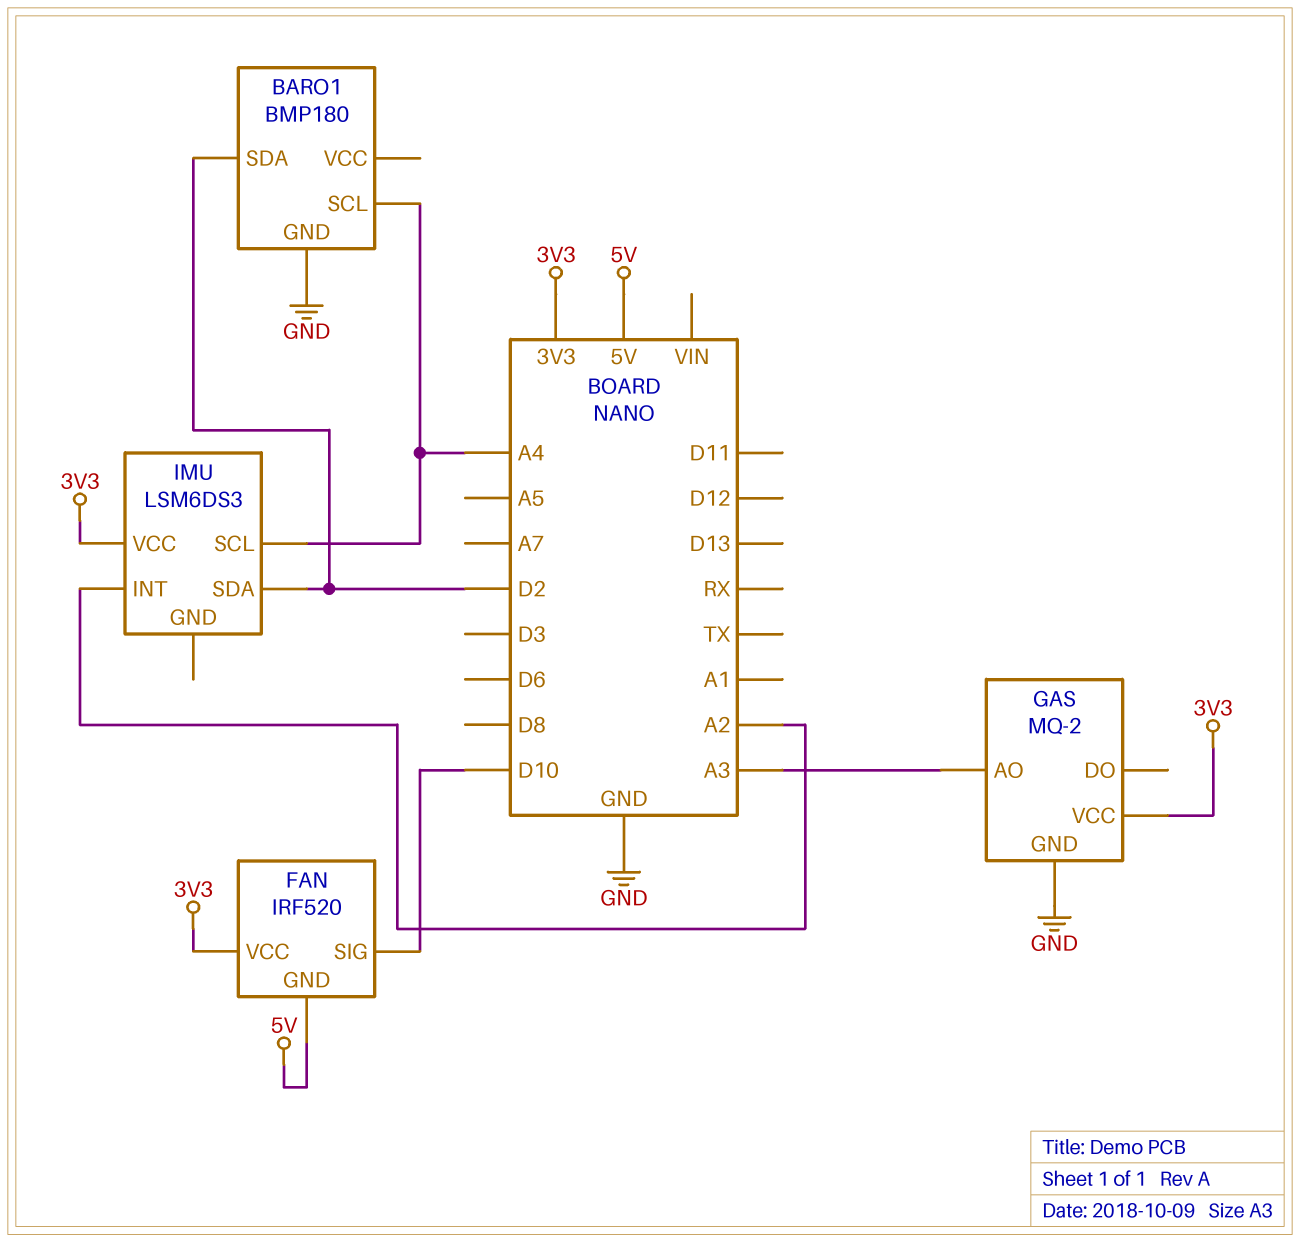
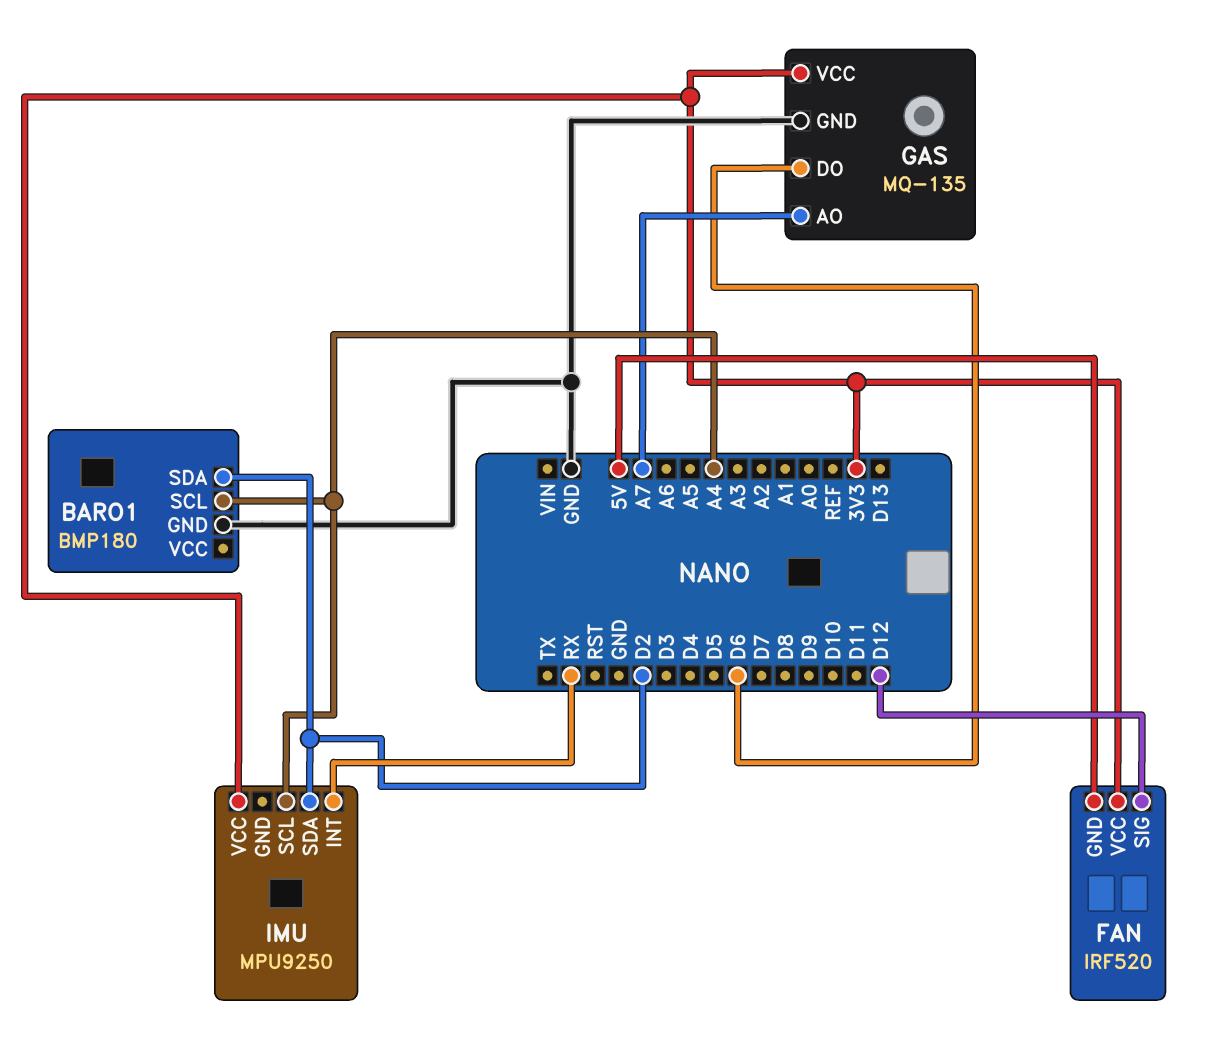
FAN pin SIG: D10 -> D12
GAS: MQ-2 -> MQ-135
GAS pin AO: A3 -> A7
GAS pin DO: none -> D6
IMU: LSM6DS3 -> MPU9250
IMU pin INT: A2 -> RX

